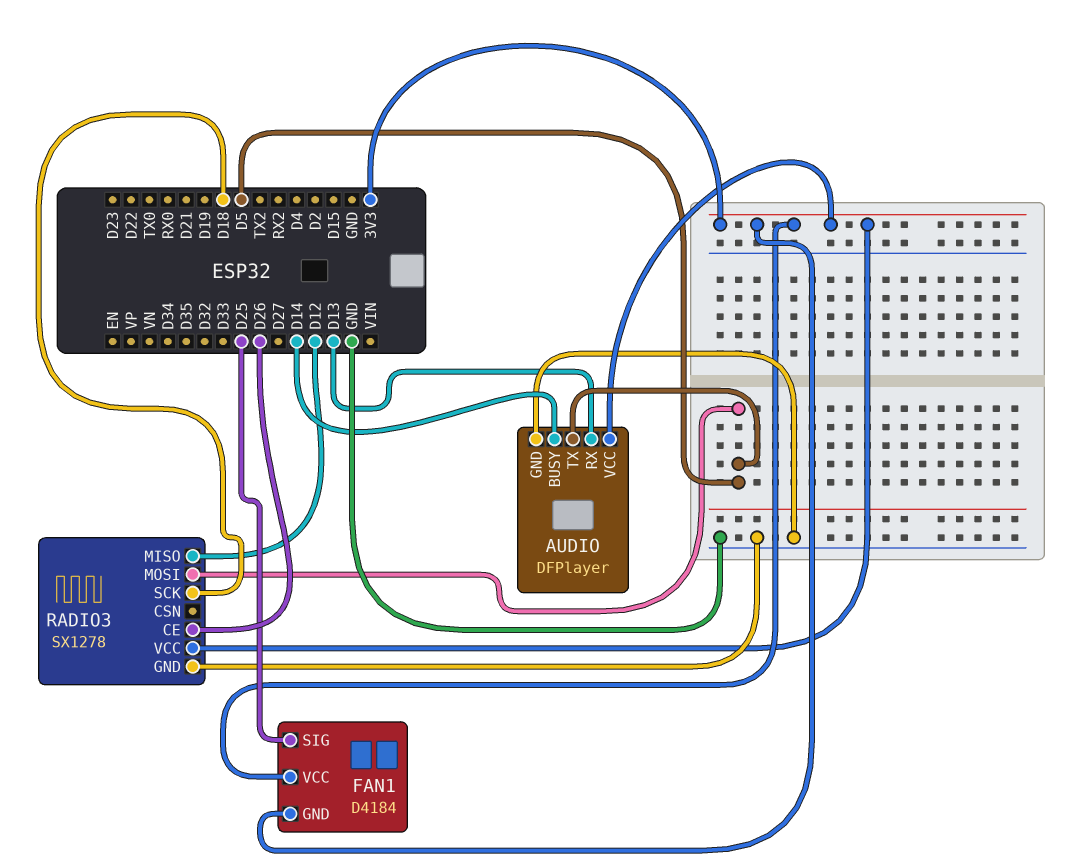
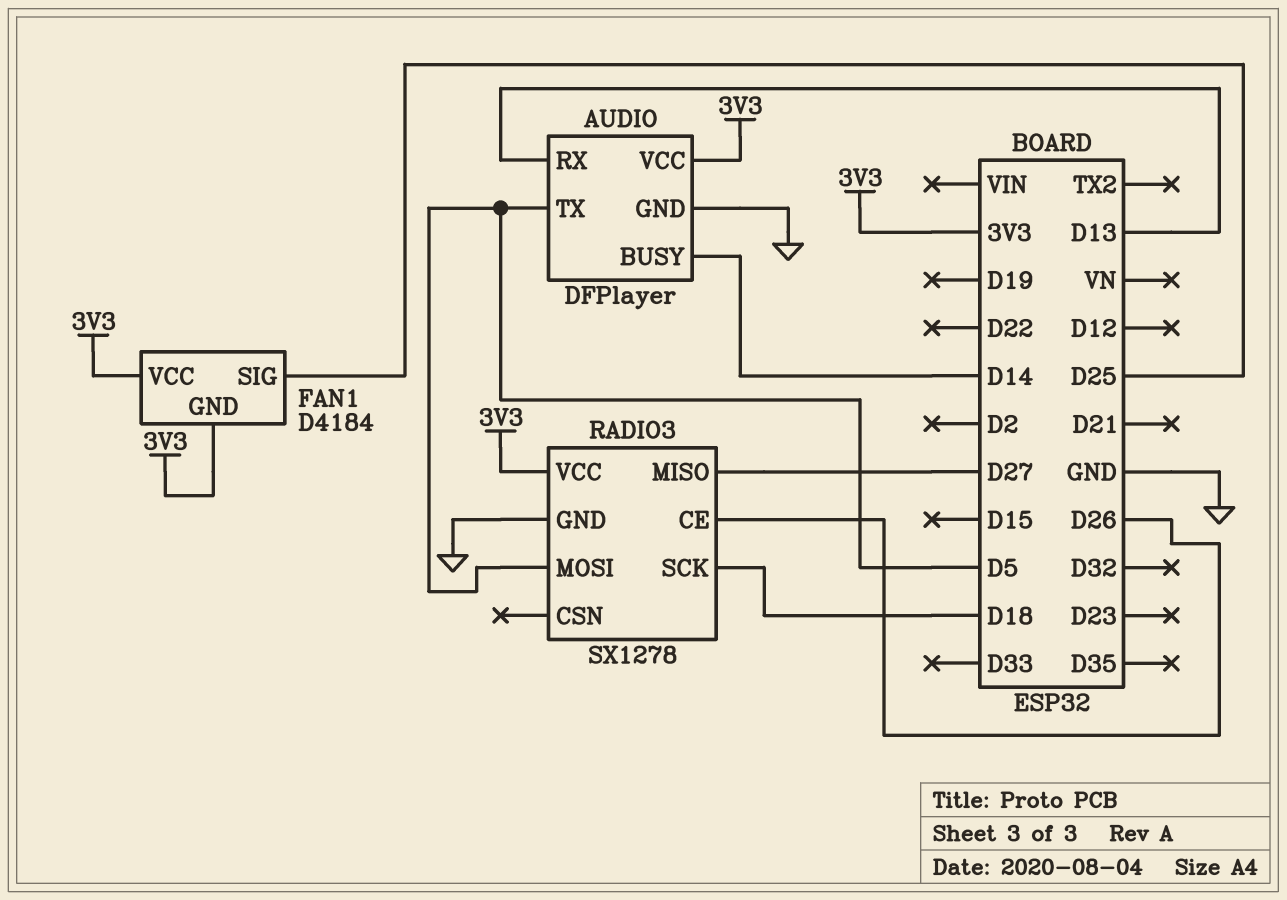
RADIO3 pin MISO: D12 -> D27

